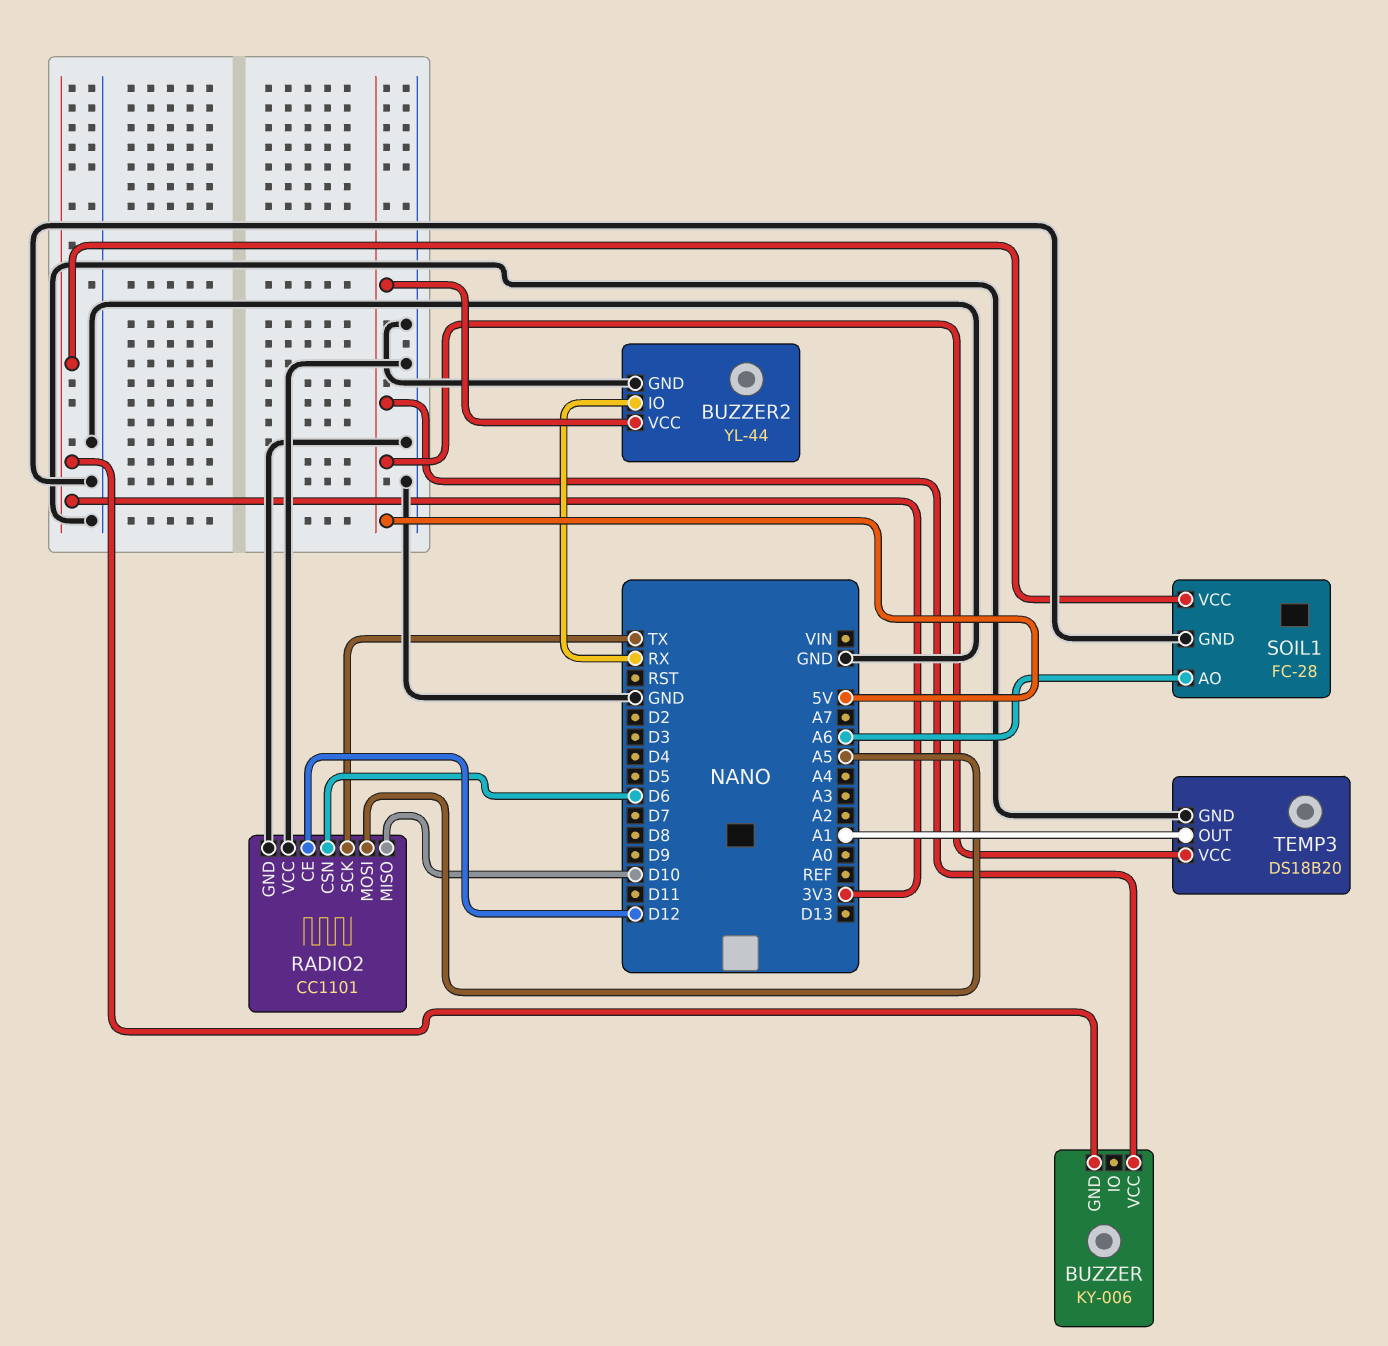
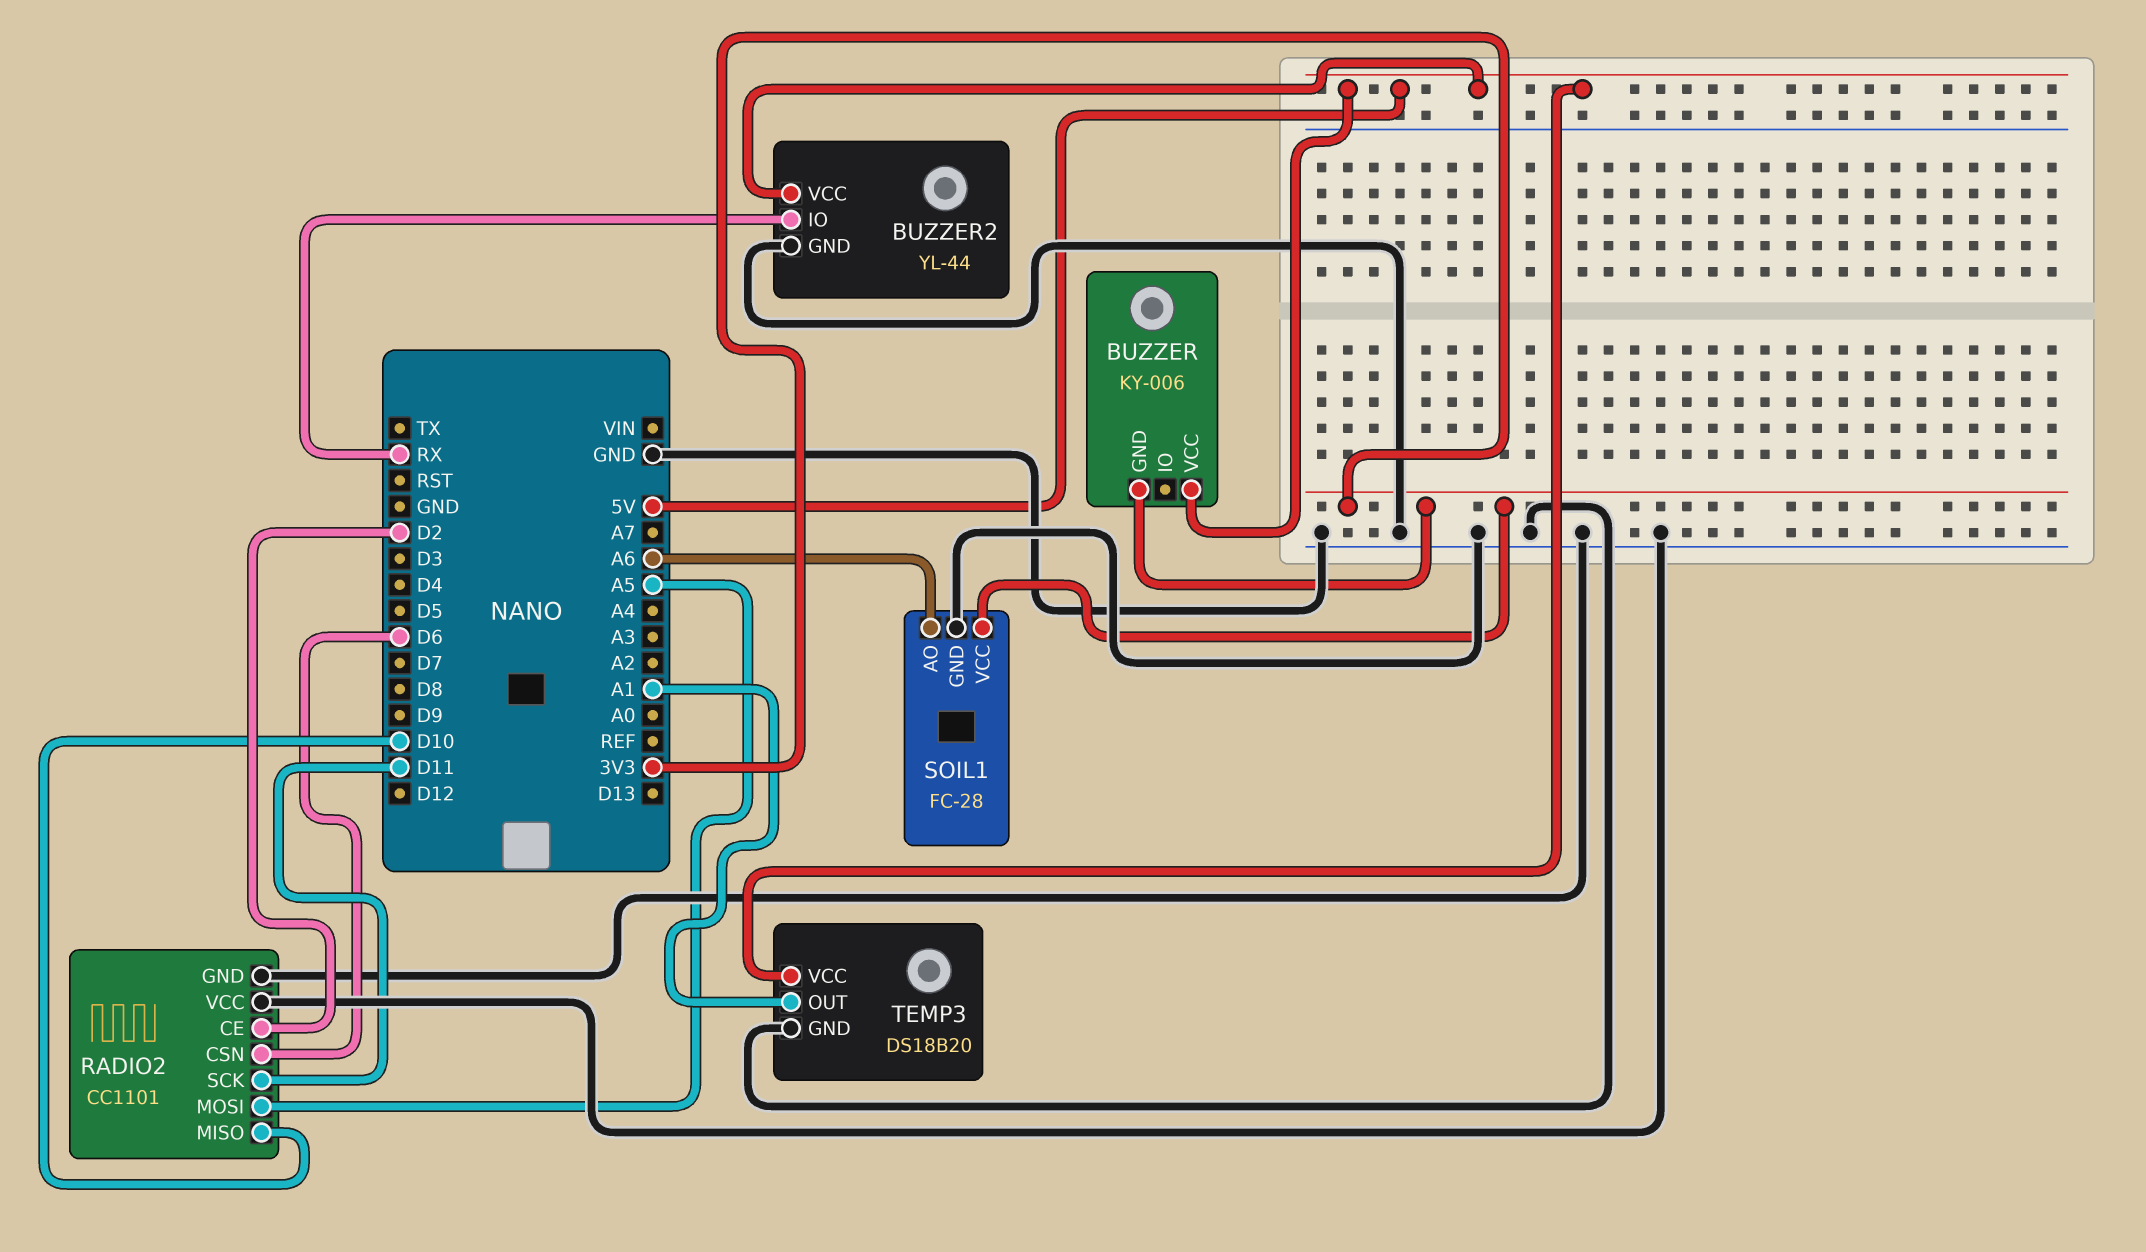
RADIO2 pin CE: D12 -> D2
RADIO2 pin SCK: TX -> D11

